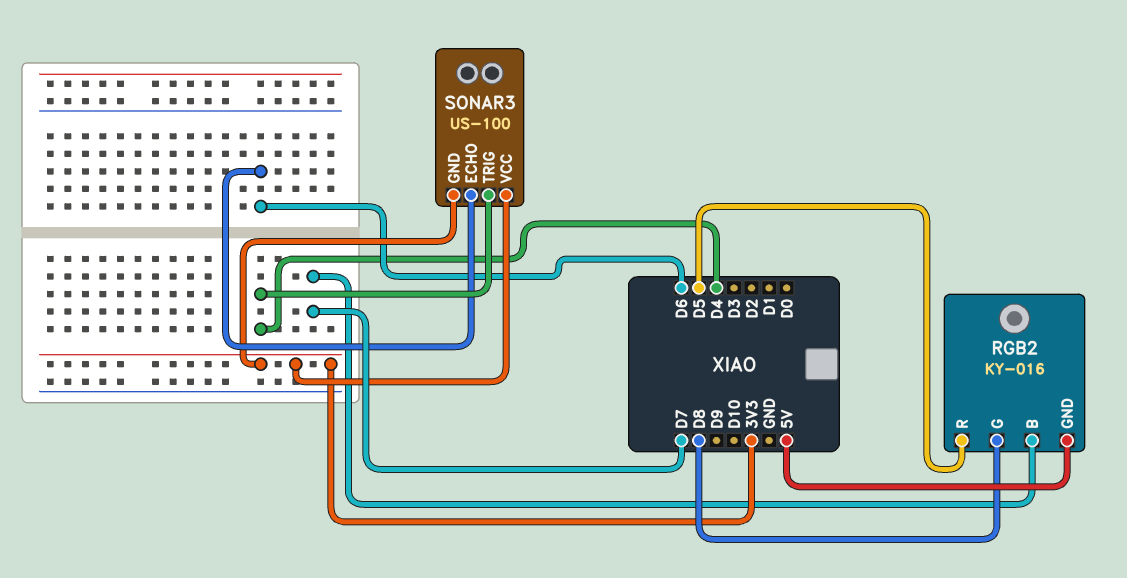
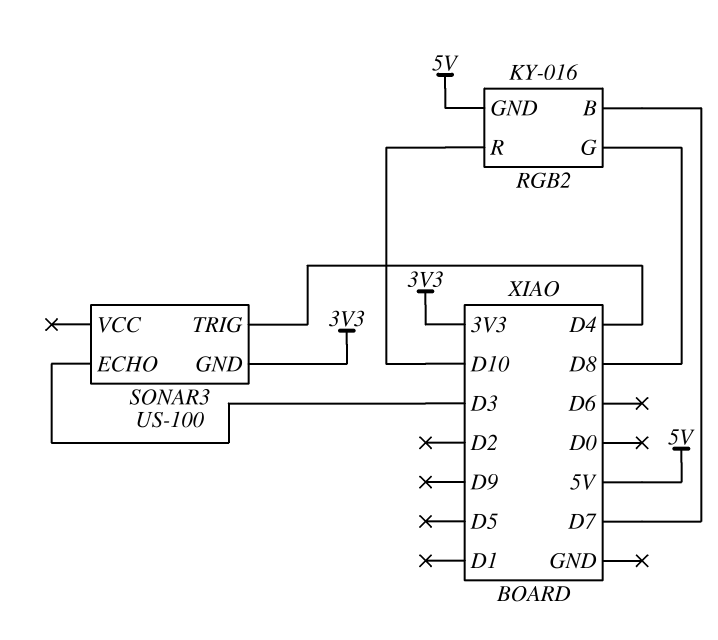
RGB2 pin R: D5 -> D10
SONAR3 pin ECHO: D6 -> D3
SONAR3 pin VCC: 3V3 -> none

